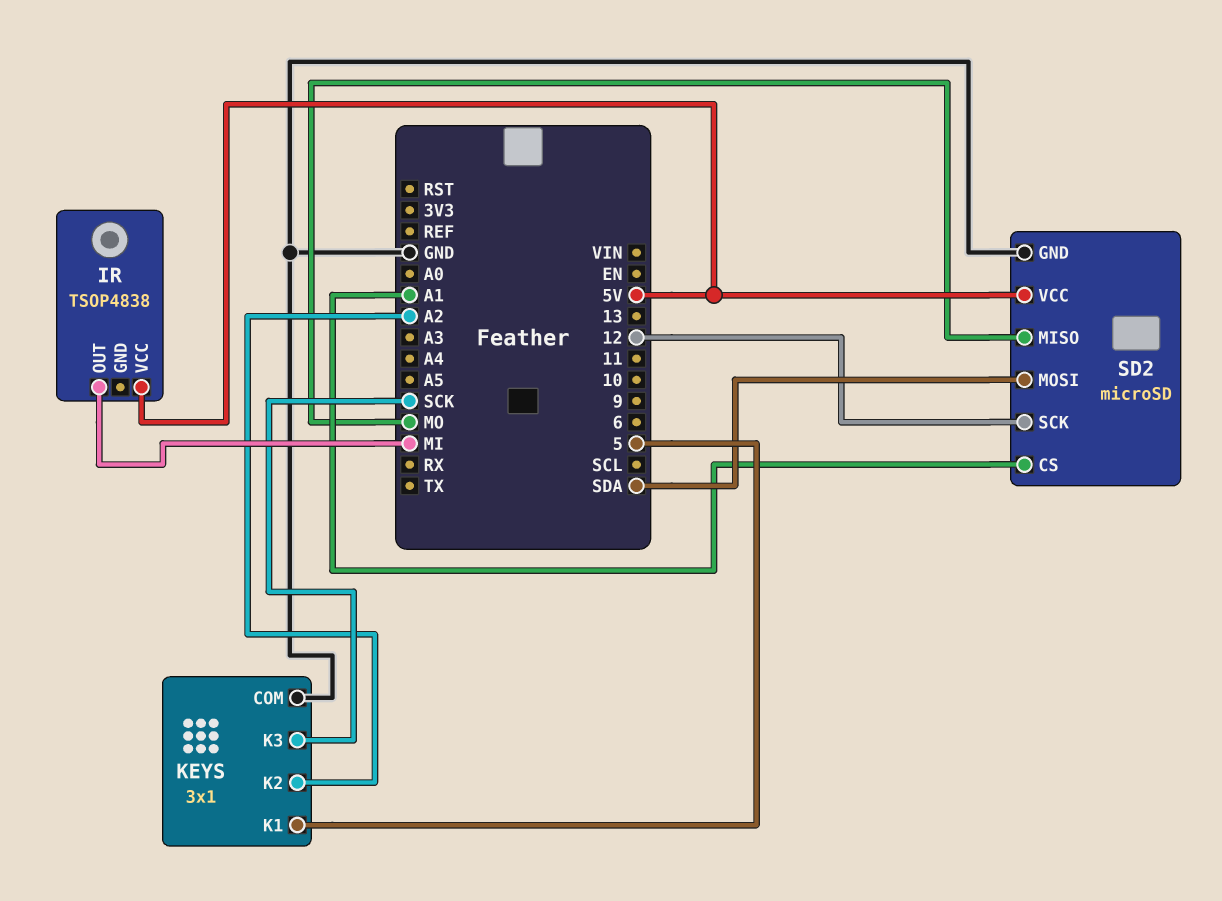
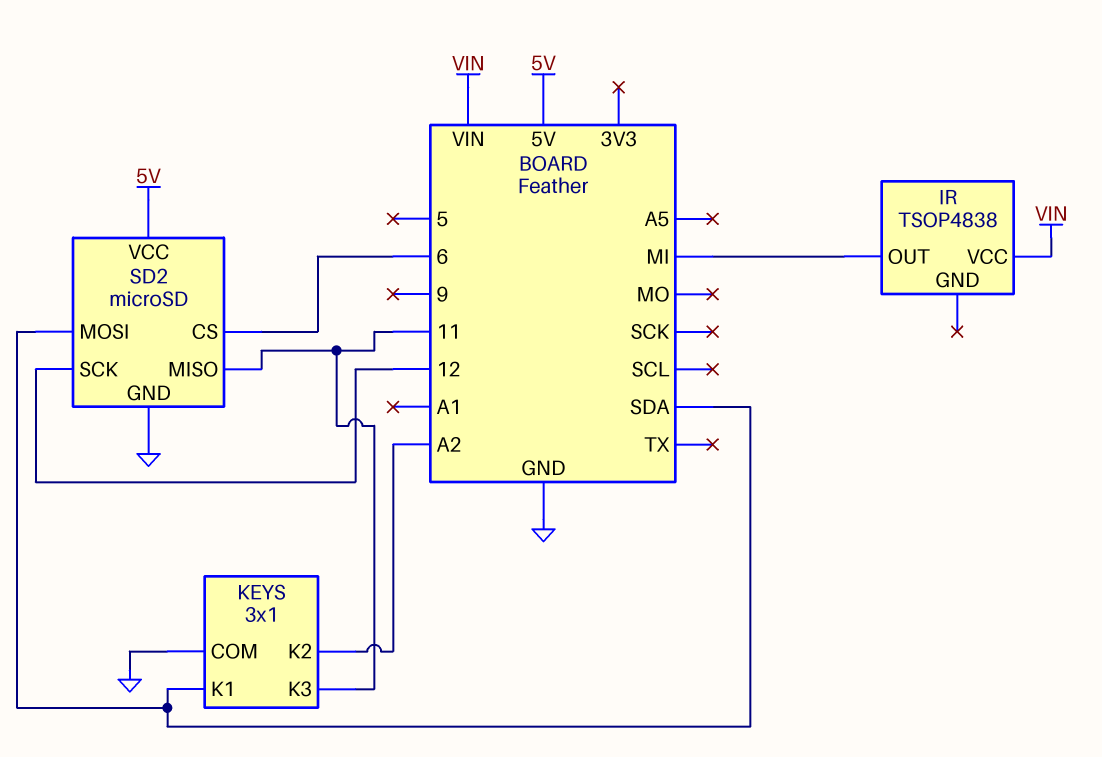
IR pin VCC: 5V -> VIN
KEYS pin K1: 5 -> SDA
KEYS pin K3: SCK -> 11
SD2 pin CS: A1 -> 6
SD2 pin MISO: MO -> 11

